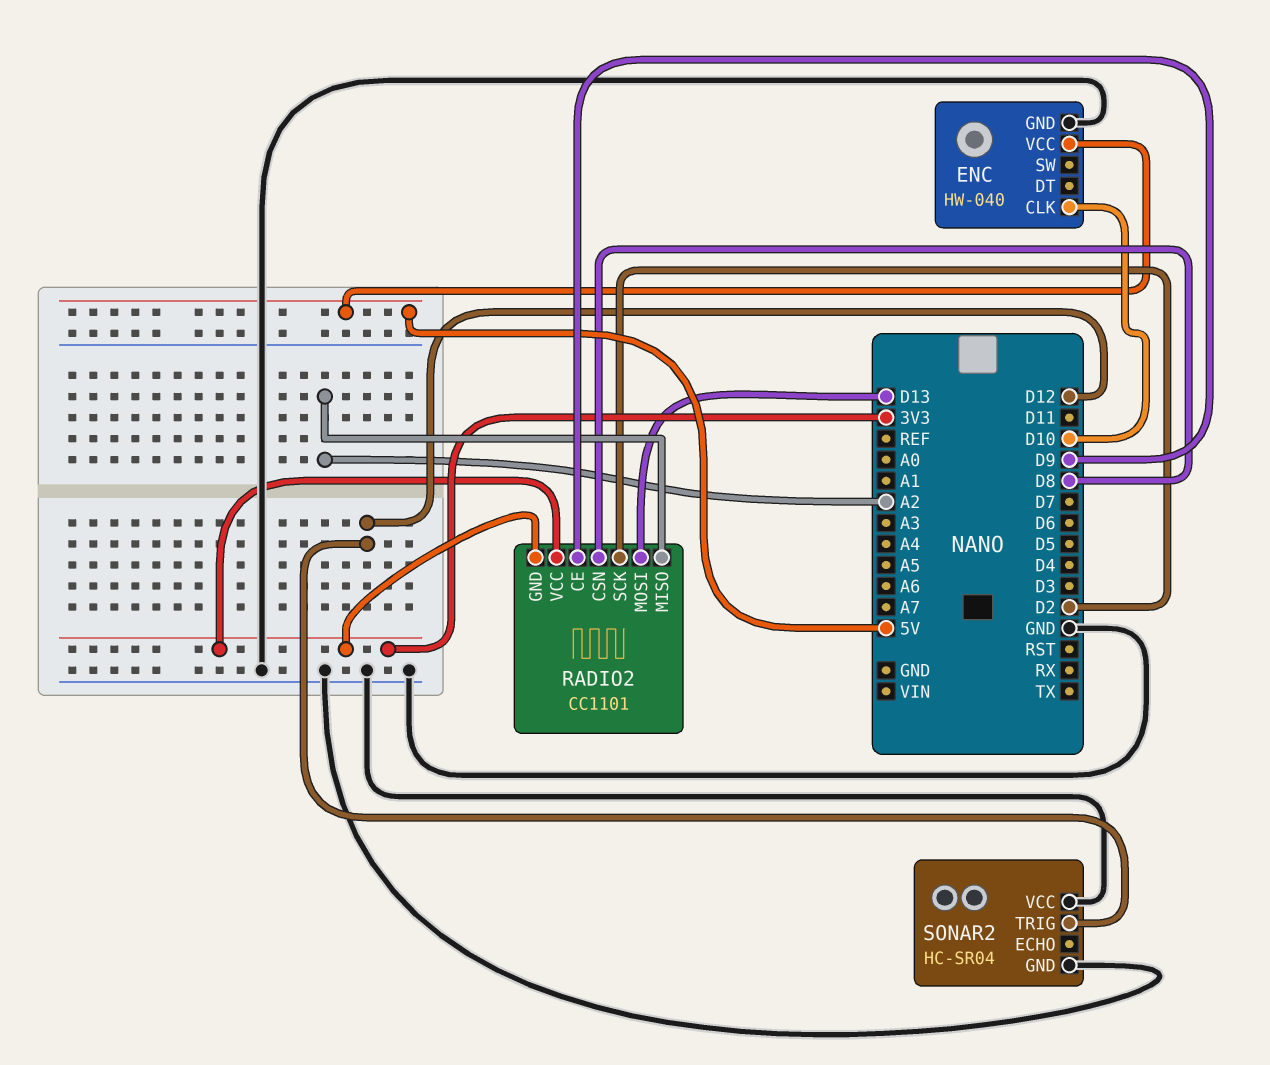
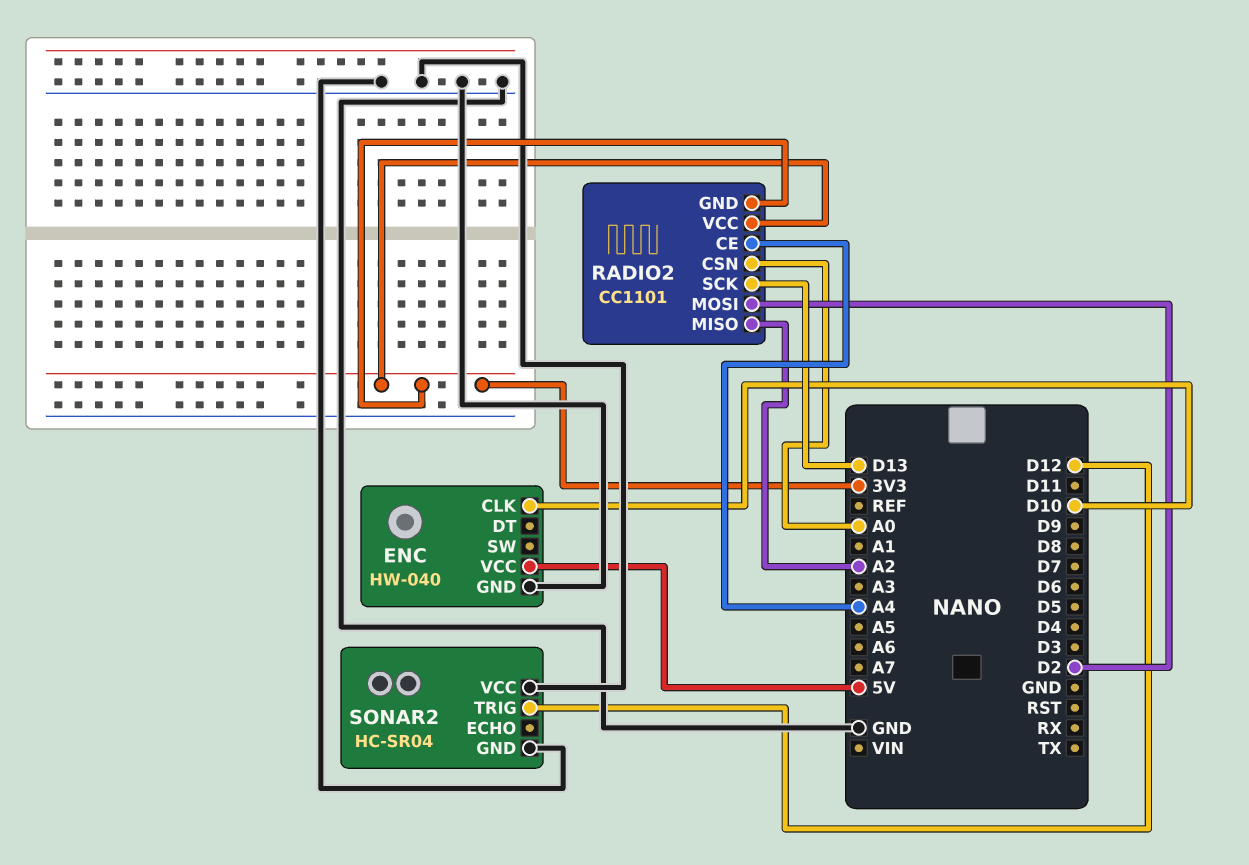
RADIO2 pin CE: D9 -> A4
RADIO2 pin CSN: D8 -> A0
RADIO2 pin MOSI: D13 -> D2
RADIO2 pin SCK: D2 -> D13

